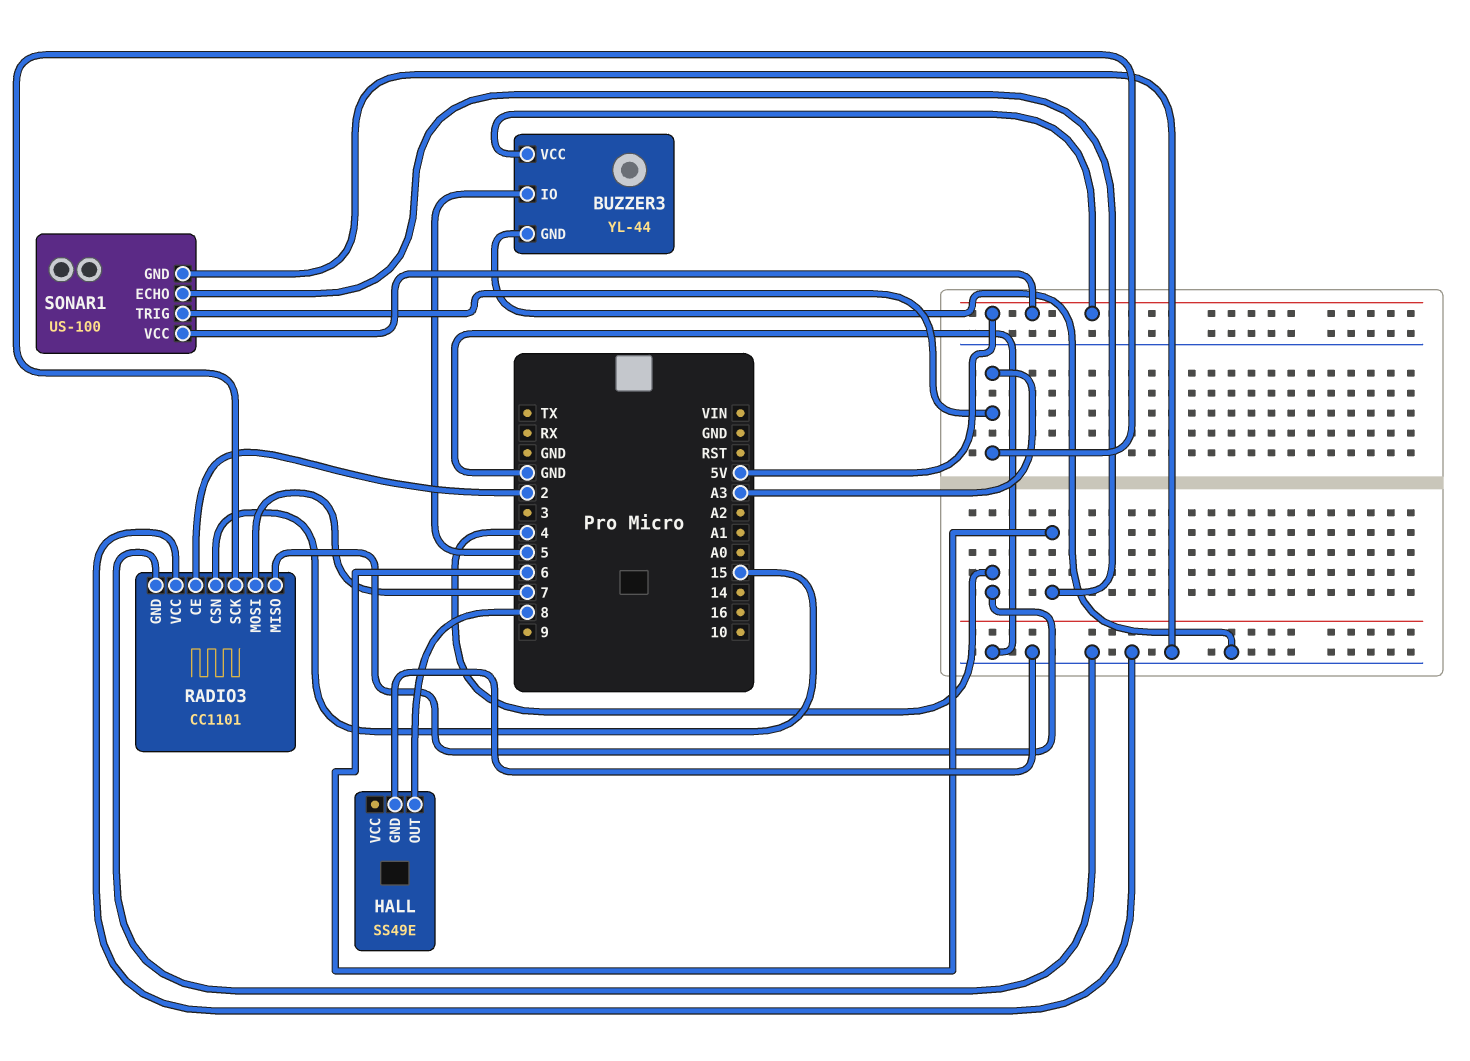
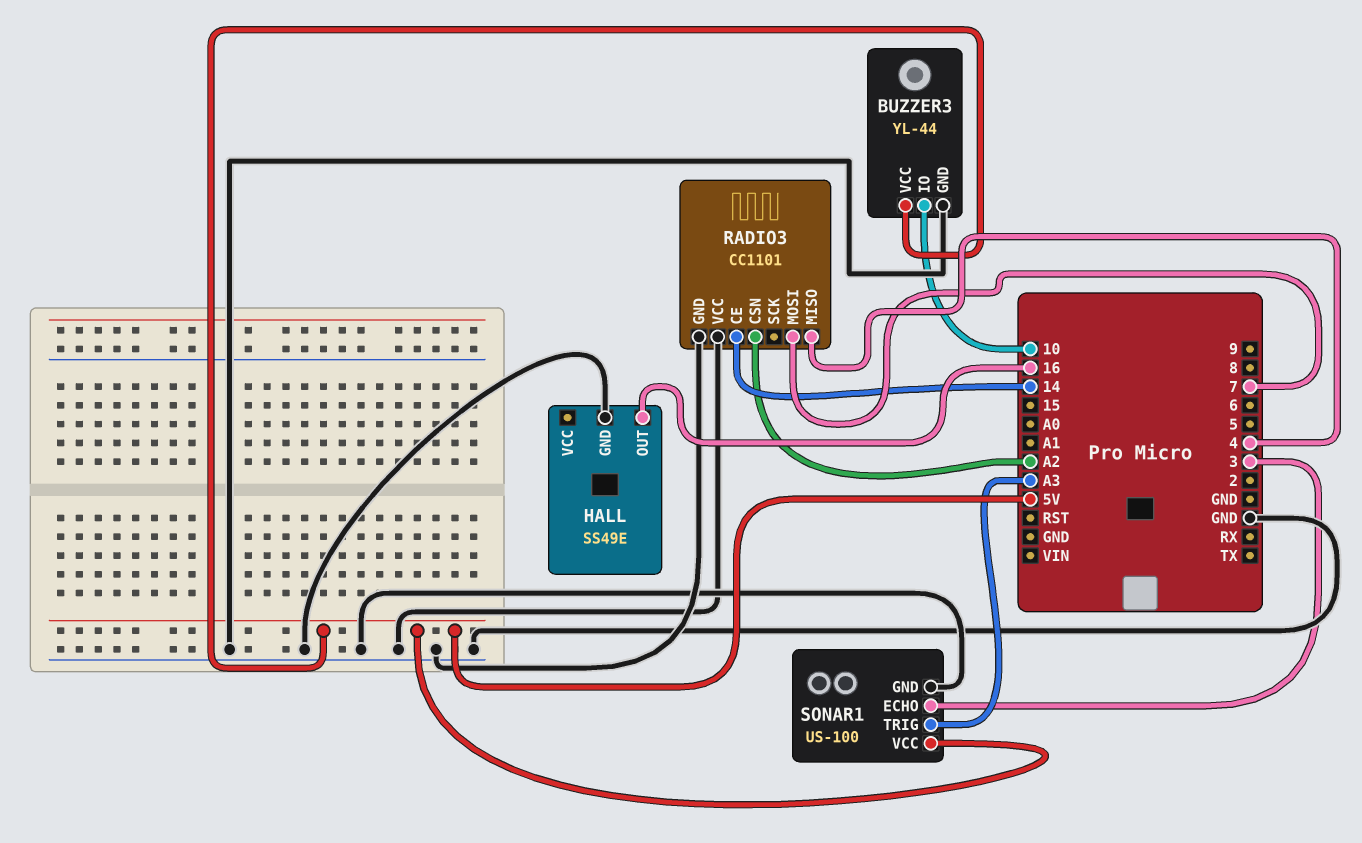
BUZZER3 pin IO: 5 -> 10
HALL pin OUT: 8 -> 16
RADIO3 pin CE: 2 -> 14
RADIO3 pin CSN: 15 -> A2
RADIO3 pin SCK: A3 -> none
SONAR1 pin ECHO: 6 -> 3

